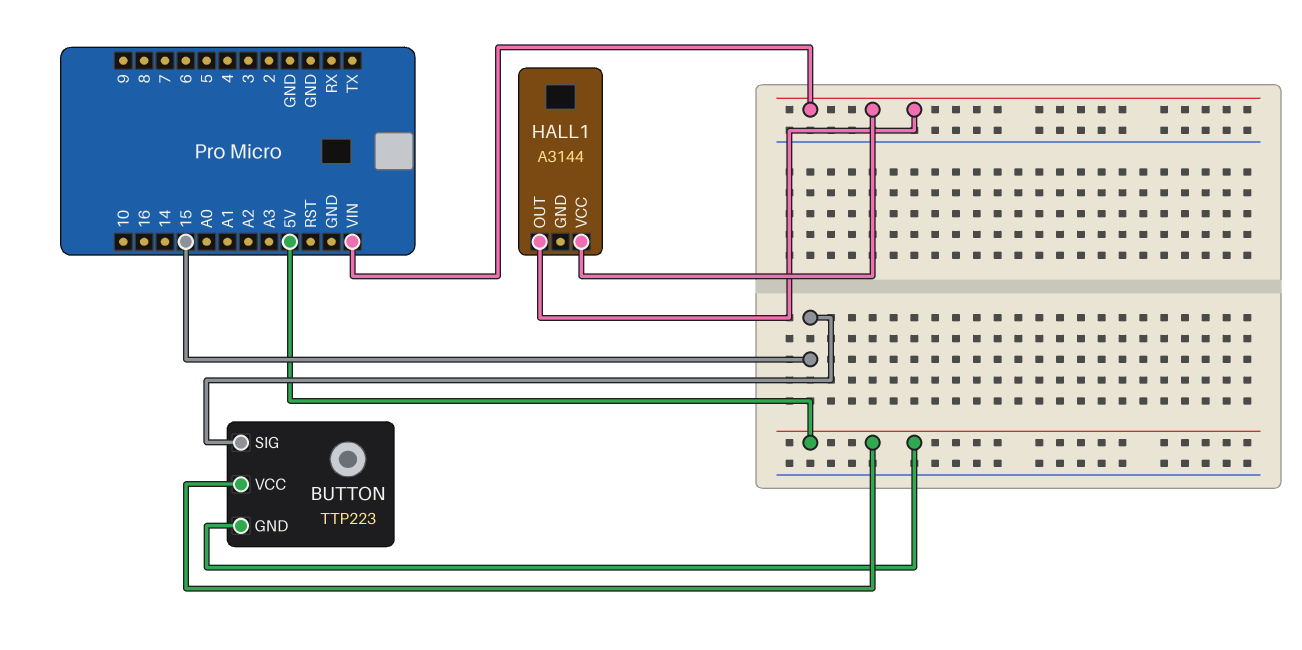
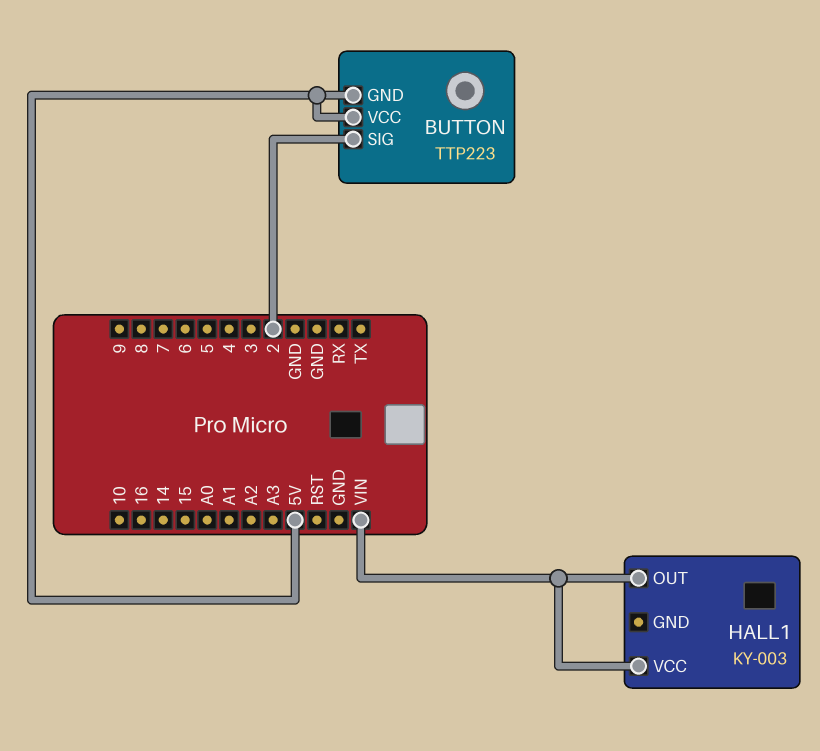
BUTTON pin SIG: 15 -> 2
HALL1: A3144 -> KY-003

